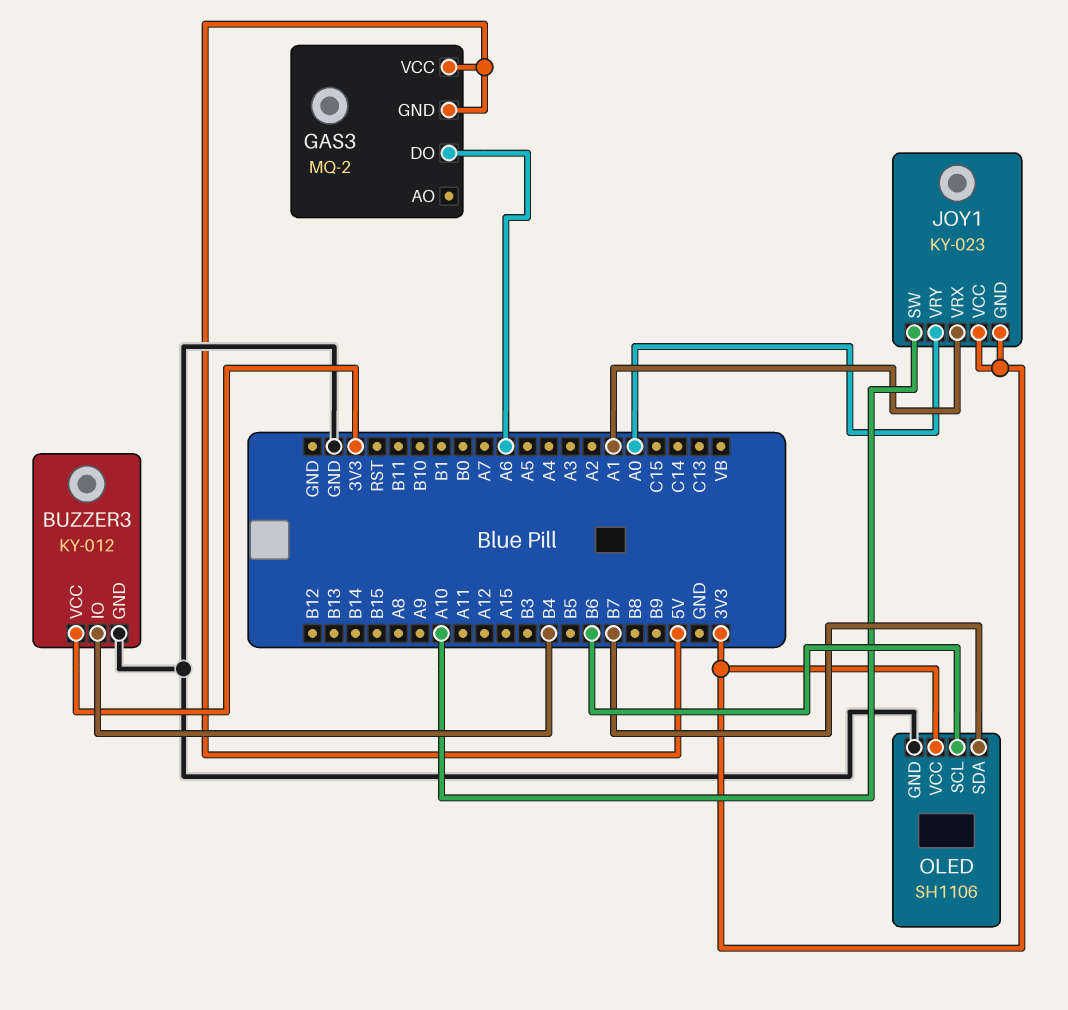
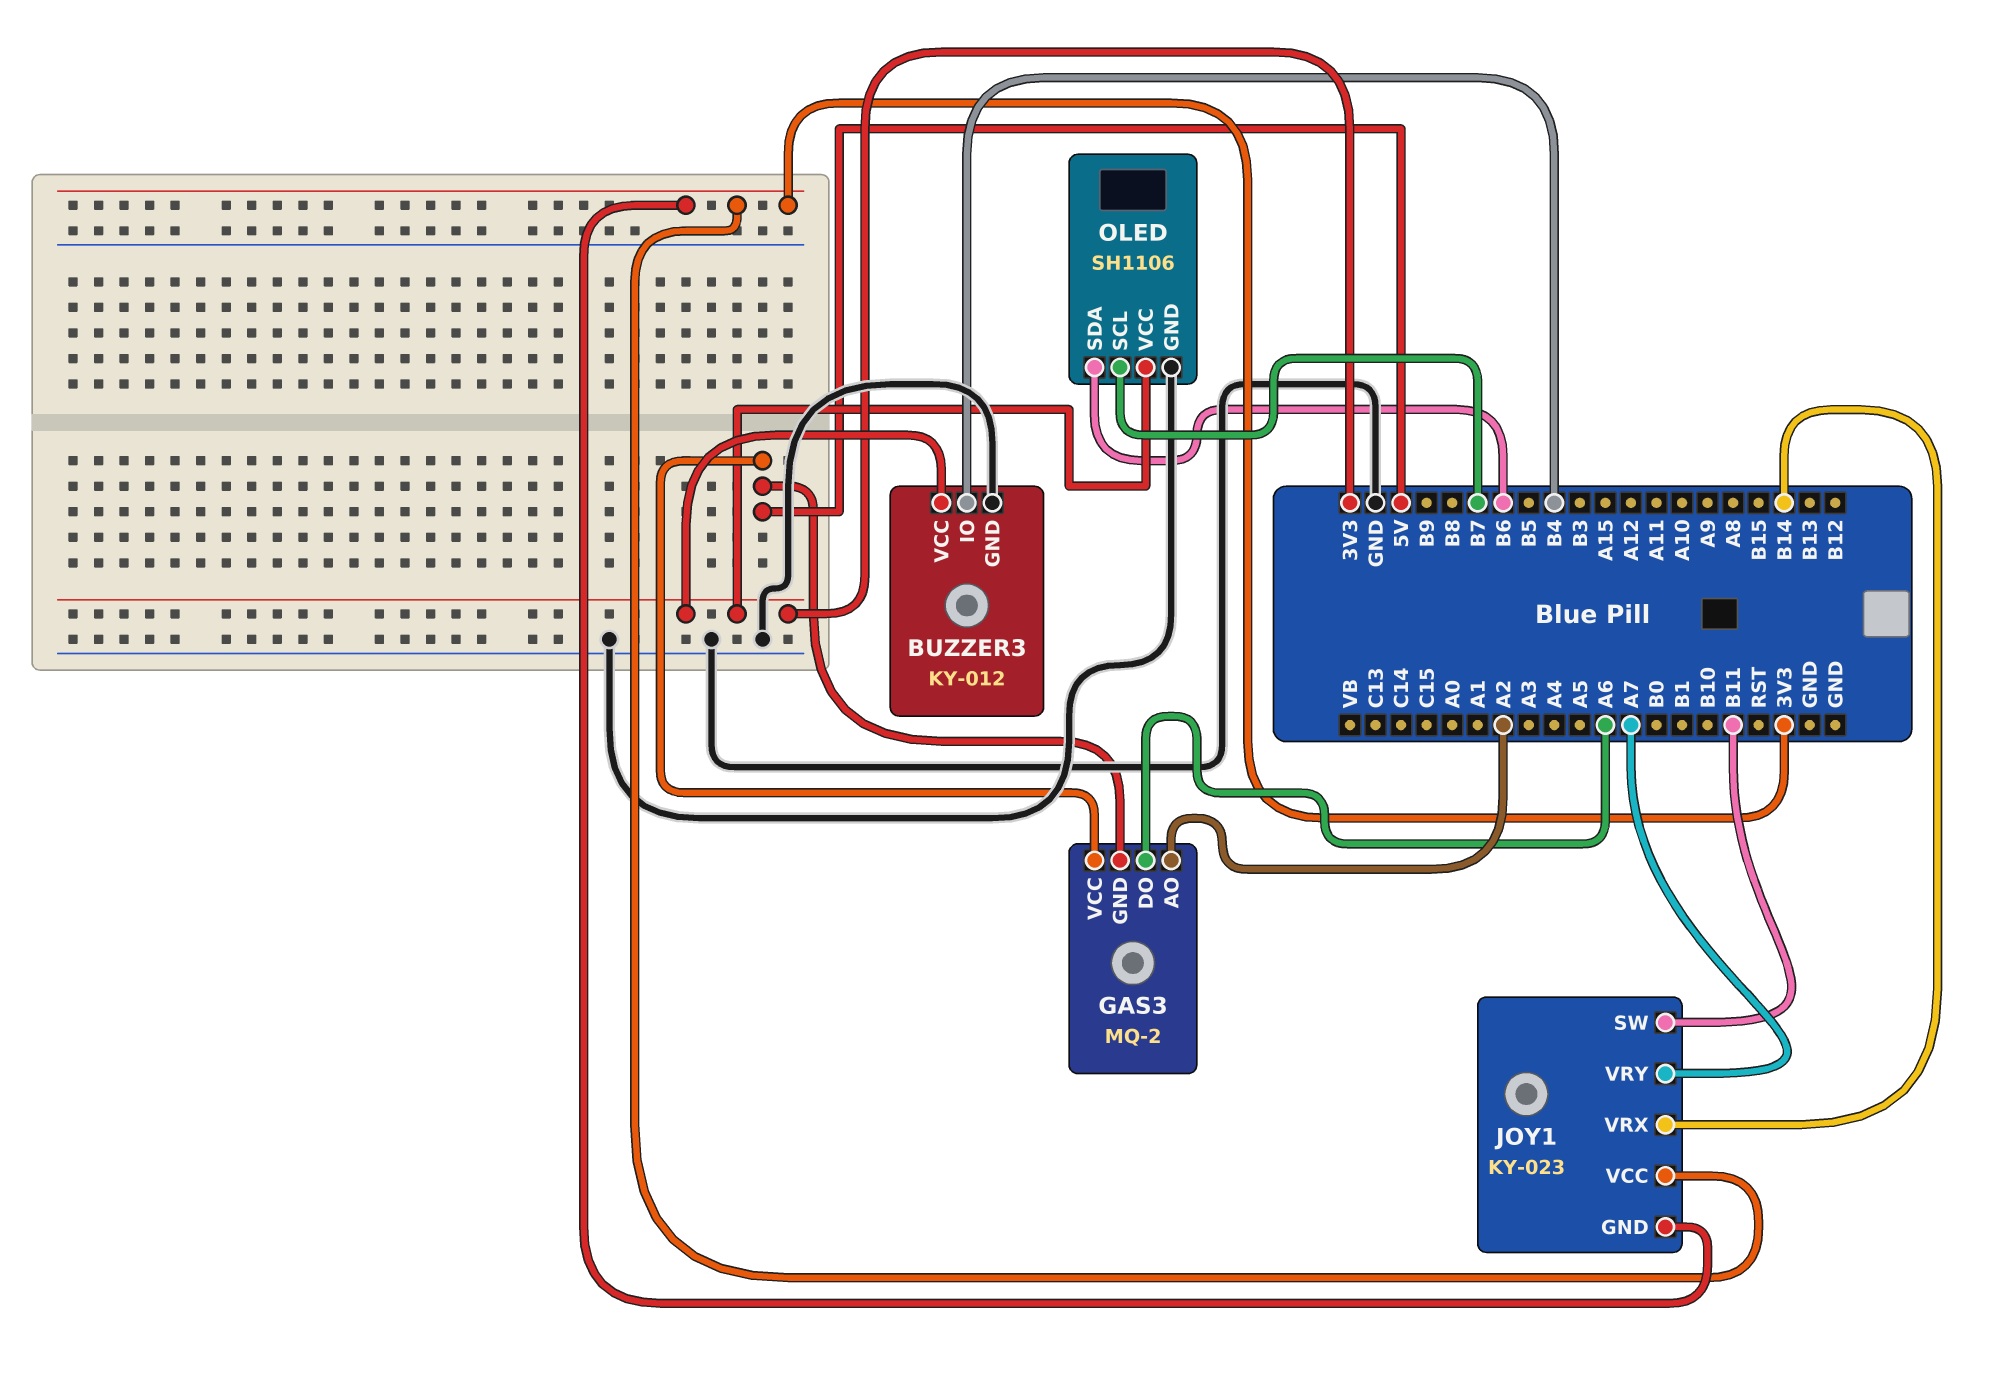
GAS3 pin AO: none -> A2
JOY1 pin SW: A10 -> B11
JOY1 pin VRX: A1 -> B14
JOY1 pin VRY: A0 -> A7
OLED pin SCL: B6 -> B7
OLED pin SDA: B7 -> B6

